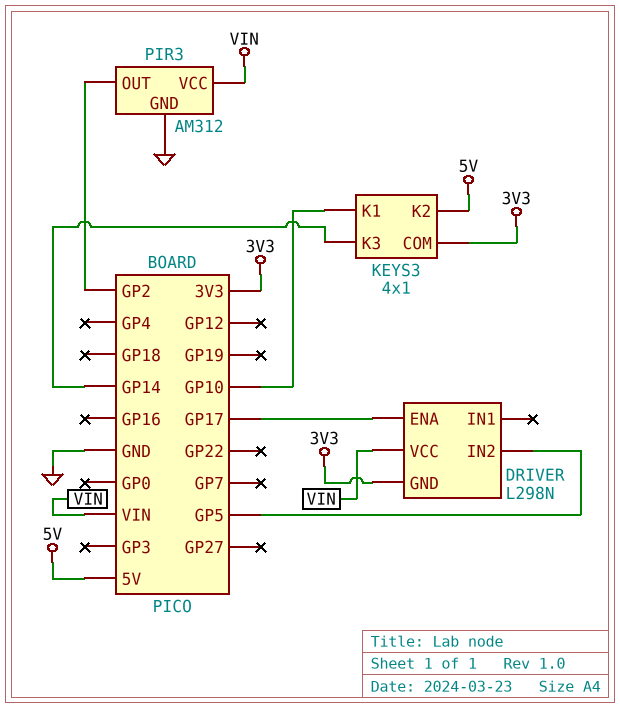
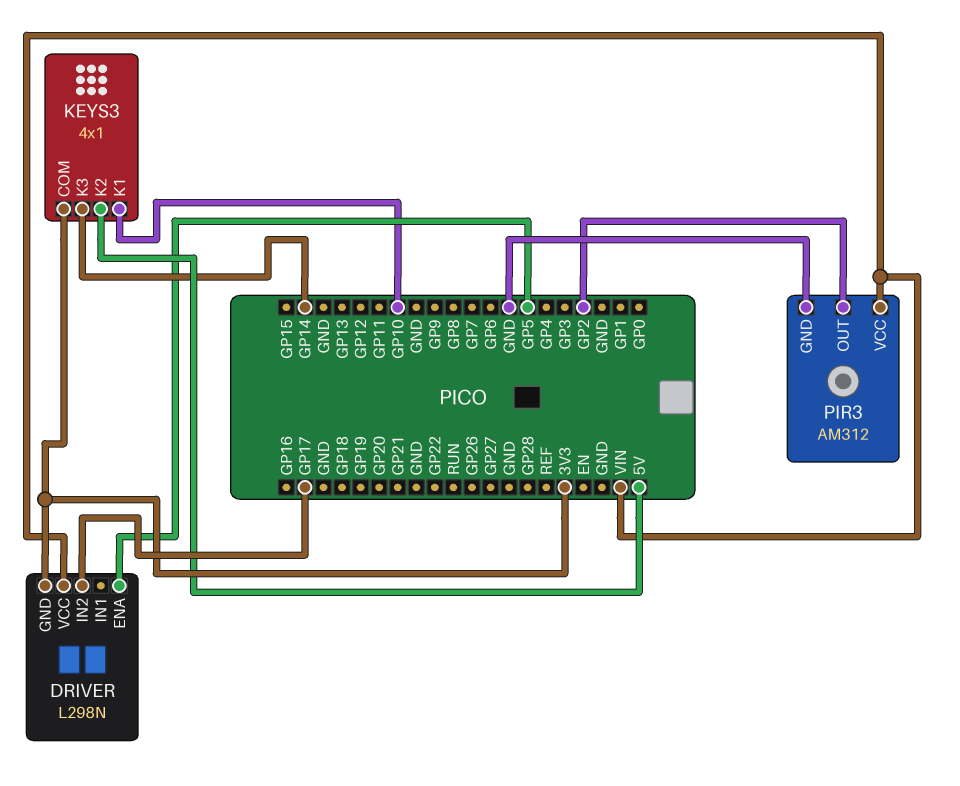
DRIVER pin ENA: GP17 -> GP5
DRIVER pin IN2: GP5 -> GP17

